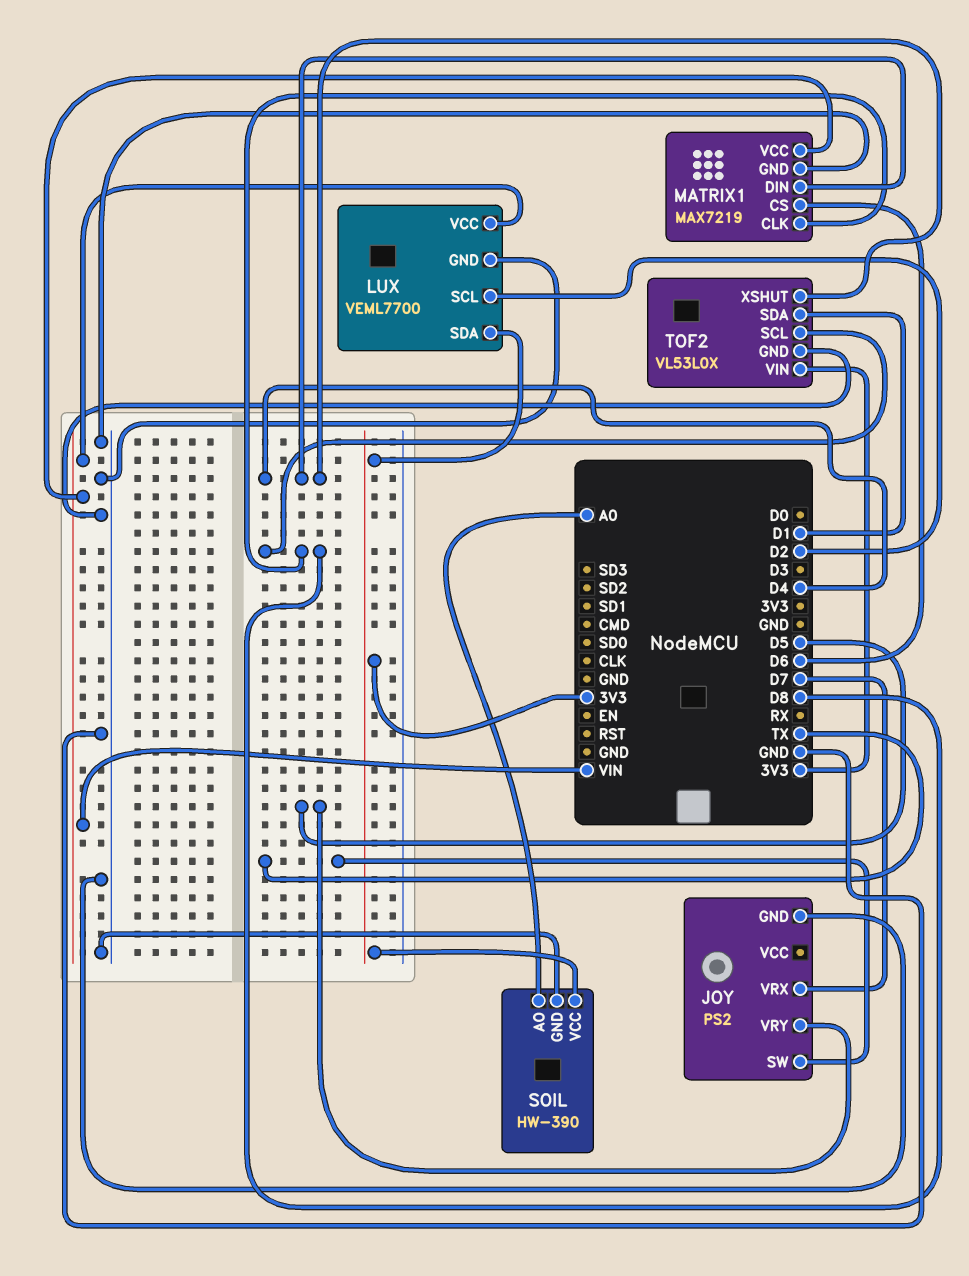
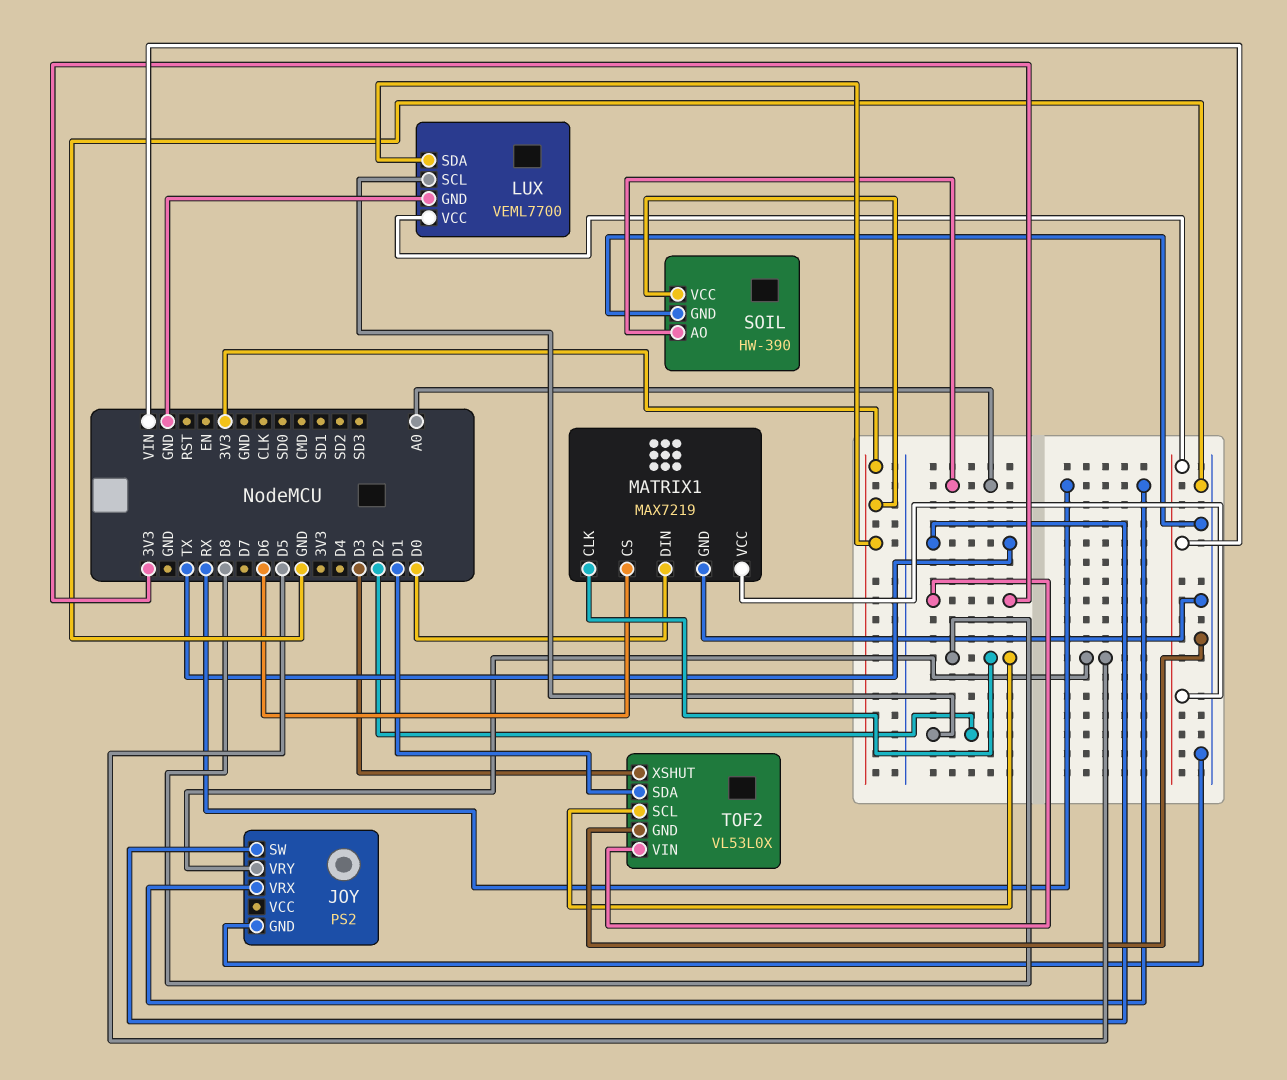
JOY pin VRX: D7 -> RX
MATRIX1 pin DIN: D4 -> D0
TOF2 pin XSHUT: D4 -> D3

